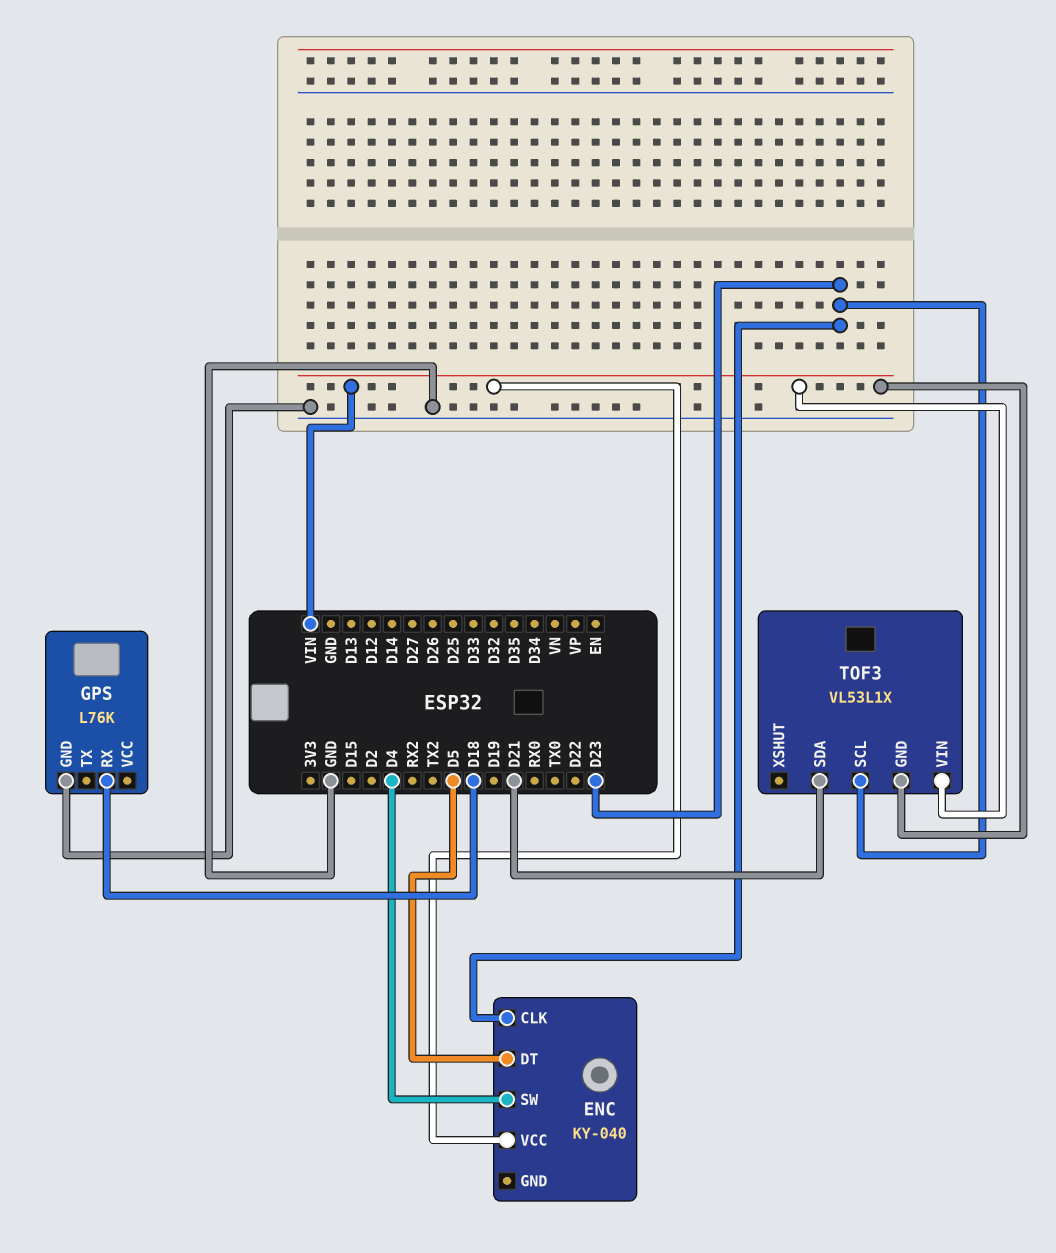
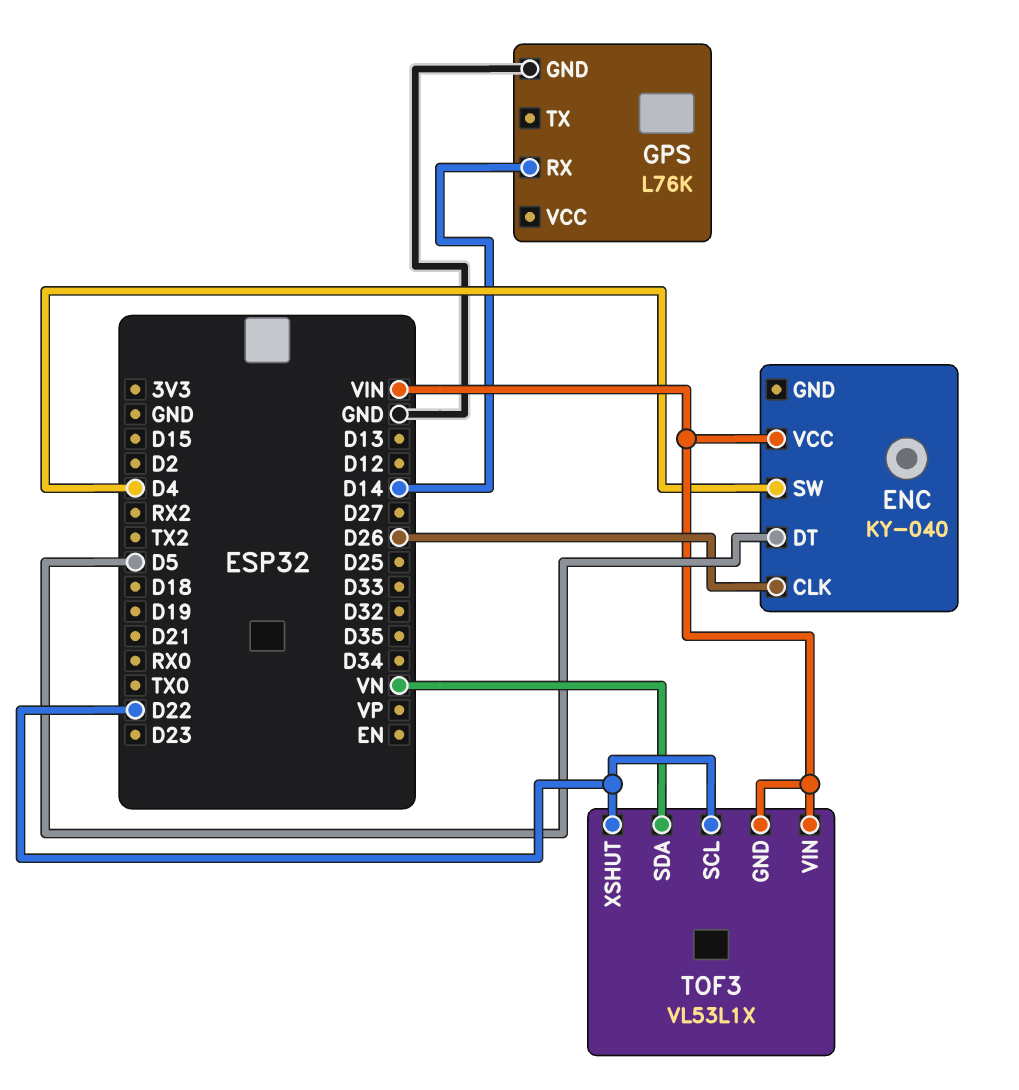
ENC pin CLK: D23 -> D26
GPS pin RX: D18 -> D14
TOF3 pin SCL: D23 -> D22
TOF3 pin SDA: D21 -> VN
TOF3 pin XSHUT: none -> D22

